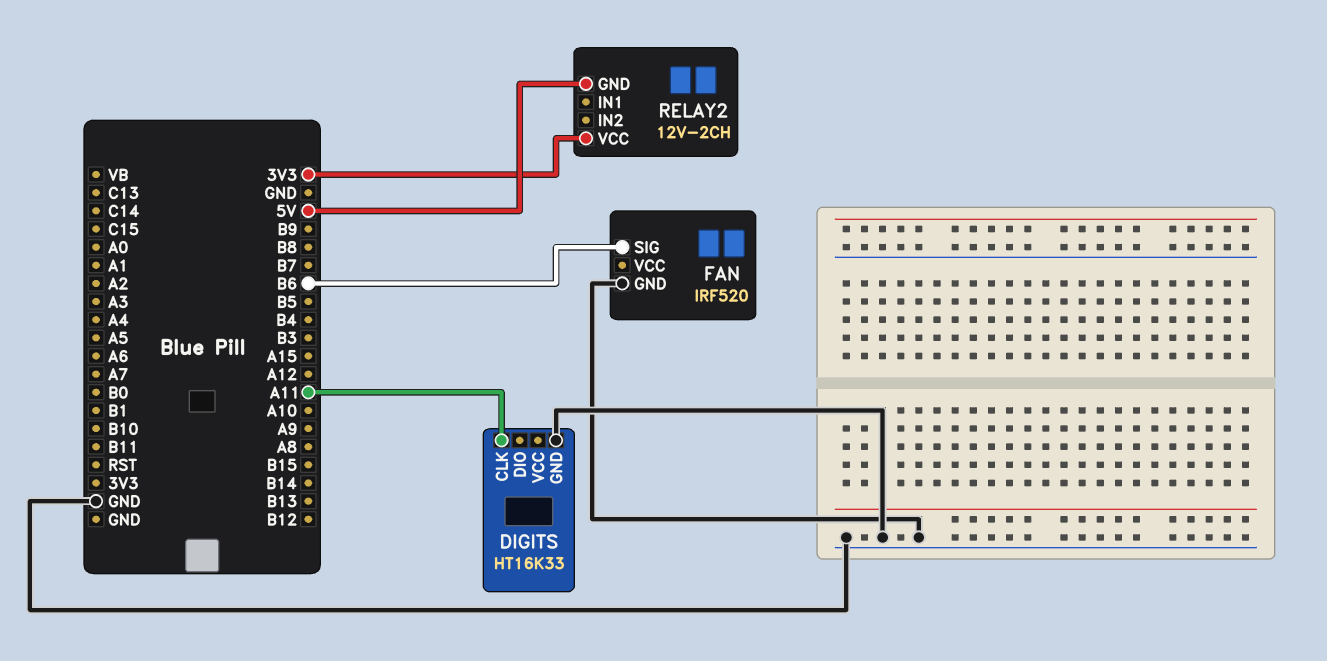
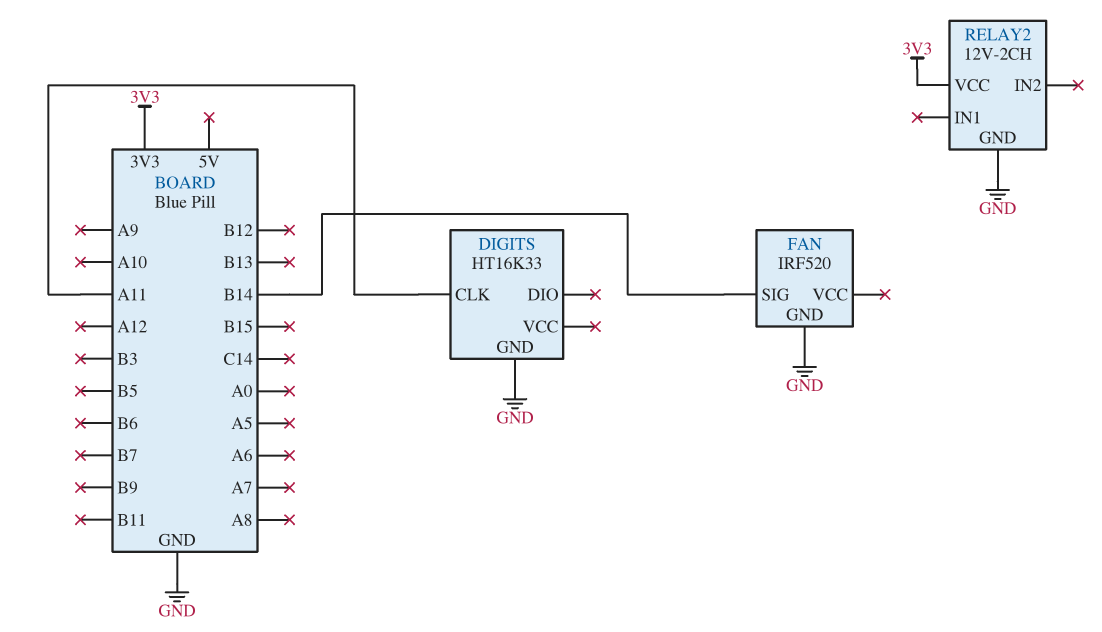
FAN pin SIG: B6 -> B14
RELAY2 pin GND: 5V -> GND

